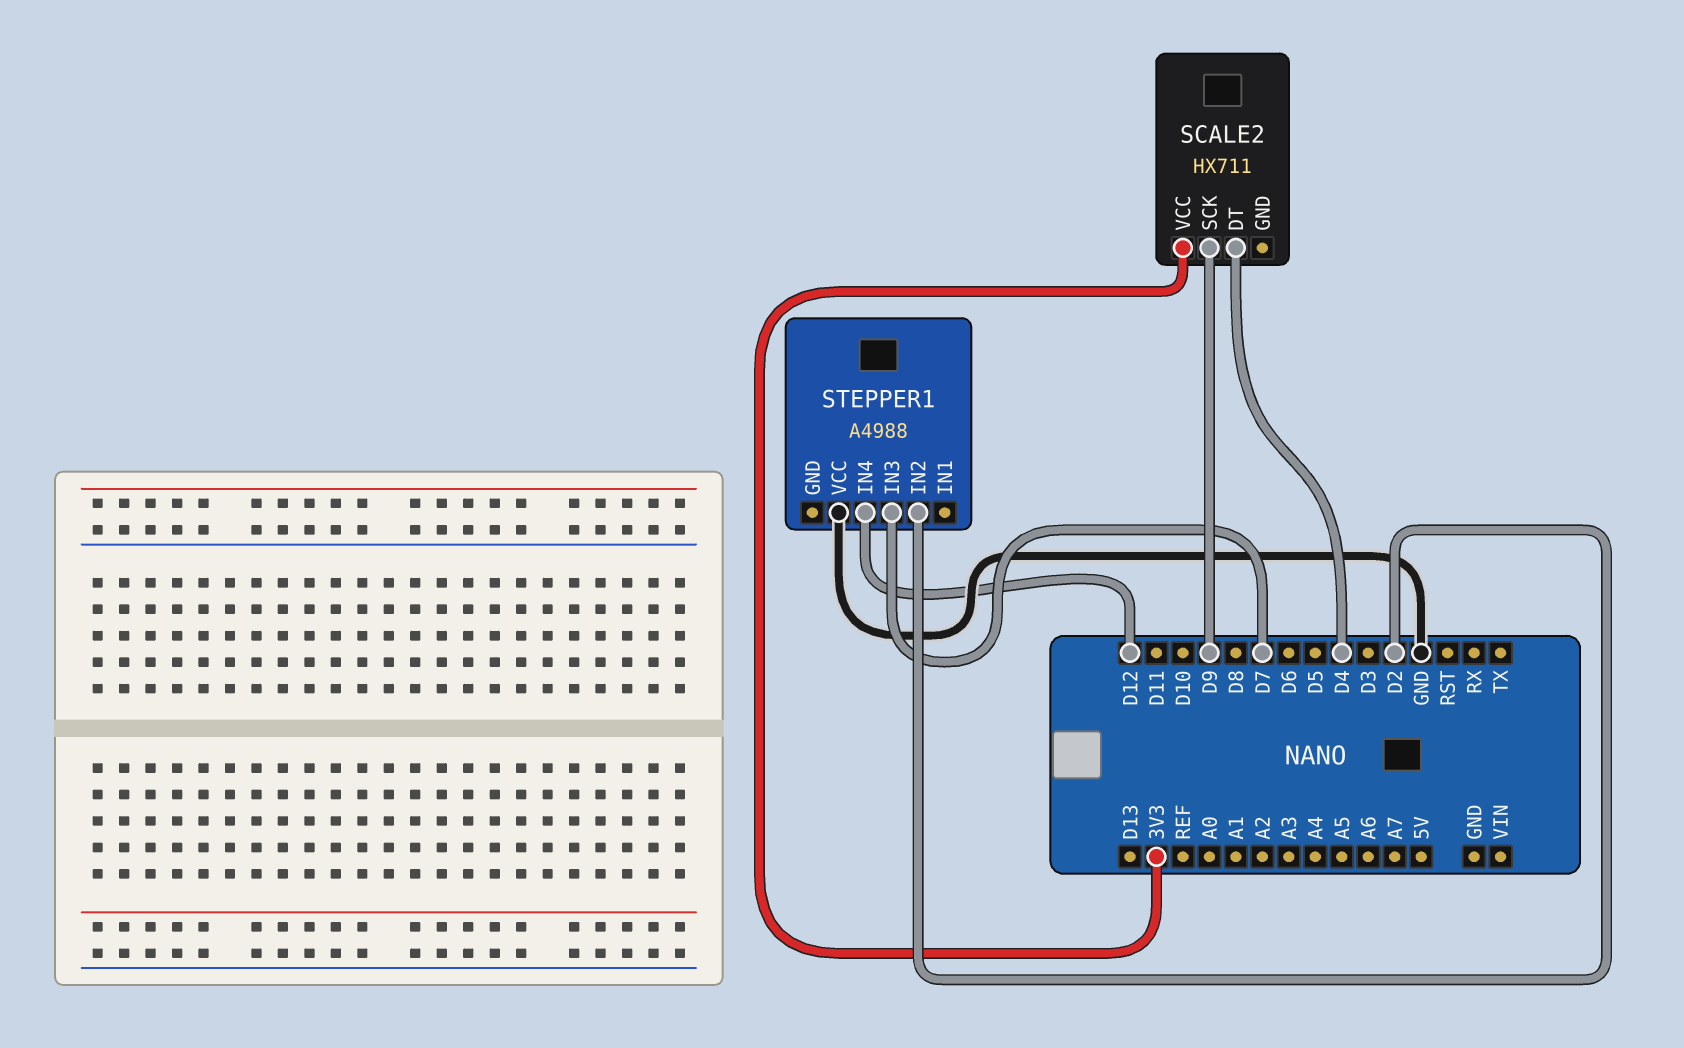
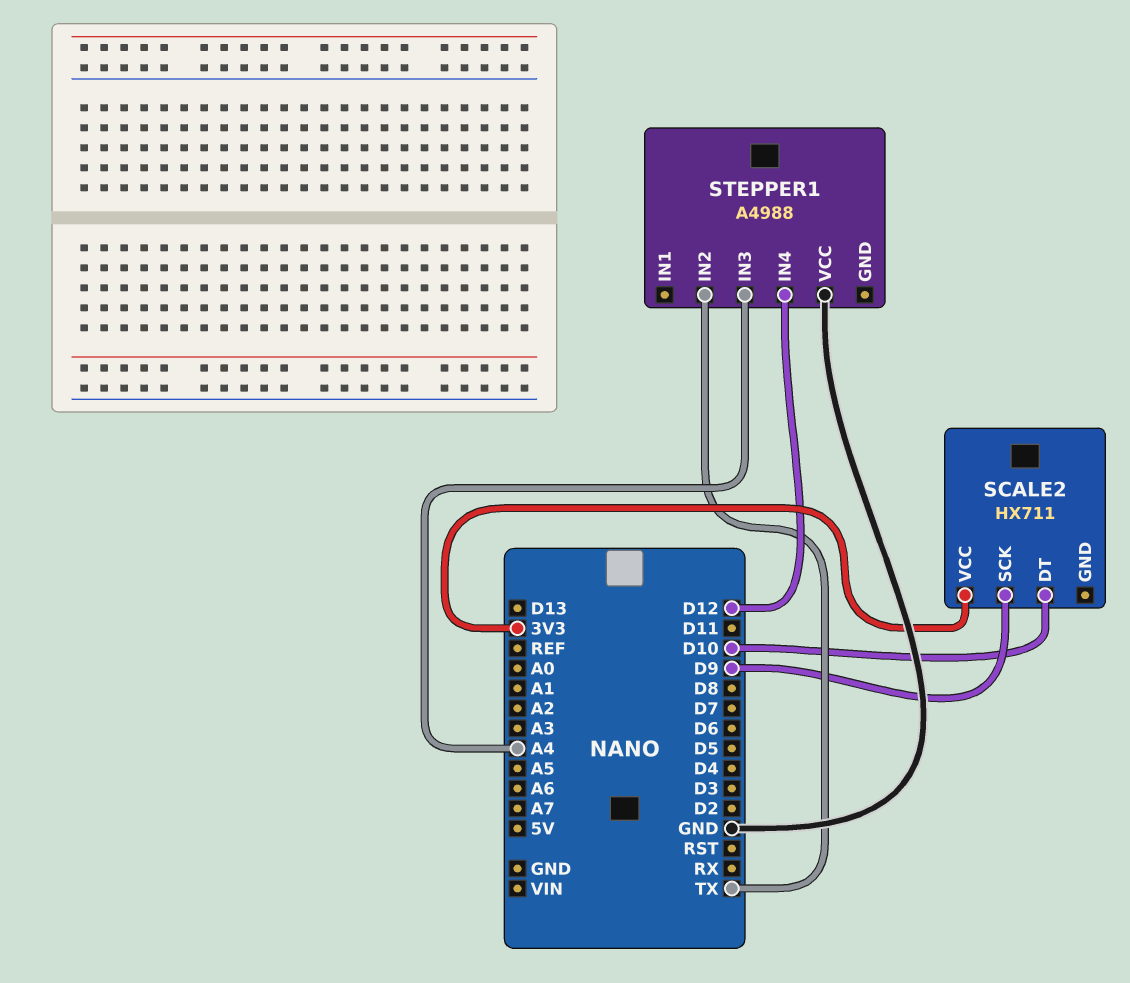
SCALE2 pin DT: D4 -> D10
STEPPER1 pin IN2: D2 -> TX
STEPPER1 pin IN3: D7 -> A4

